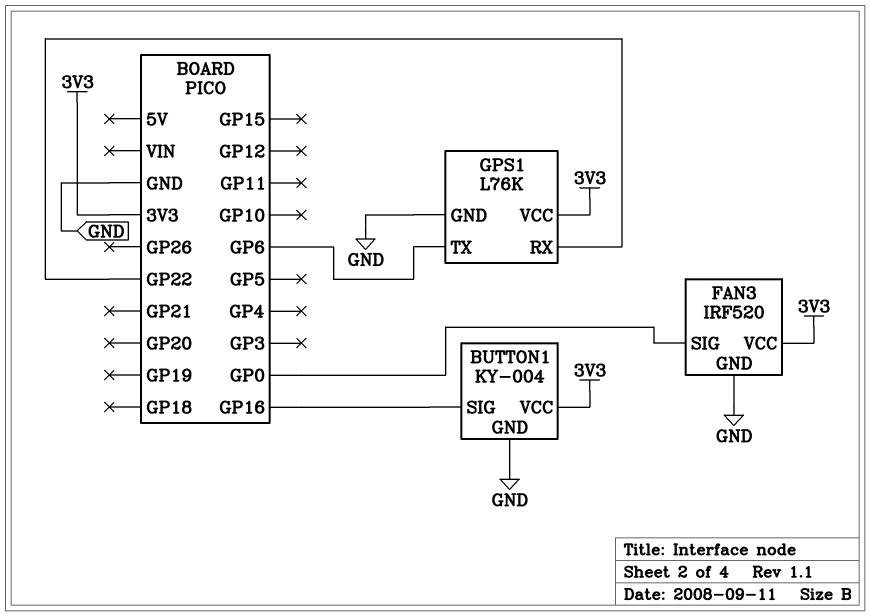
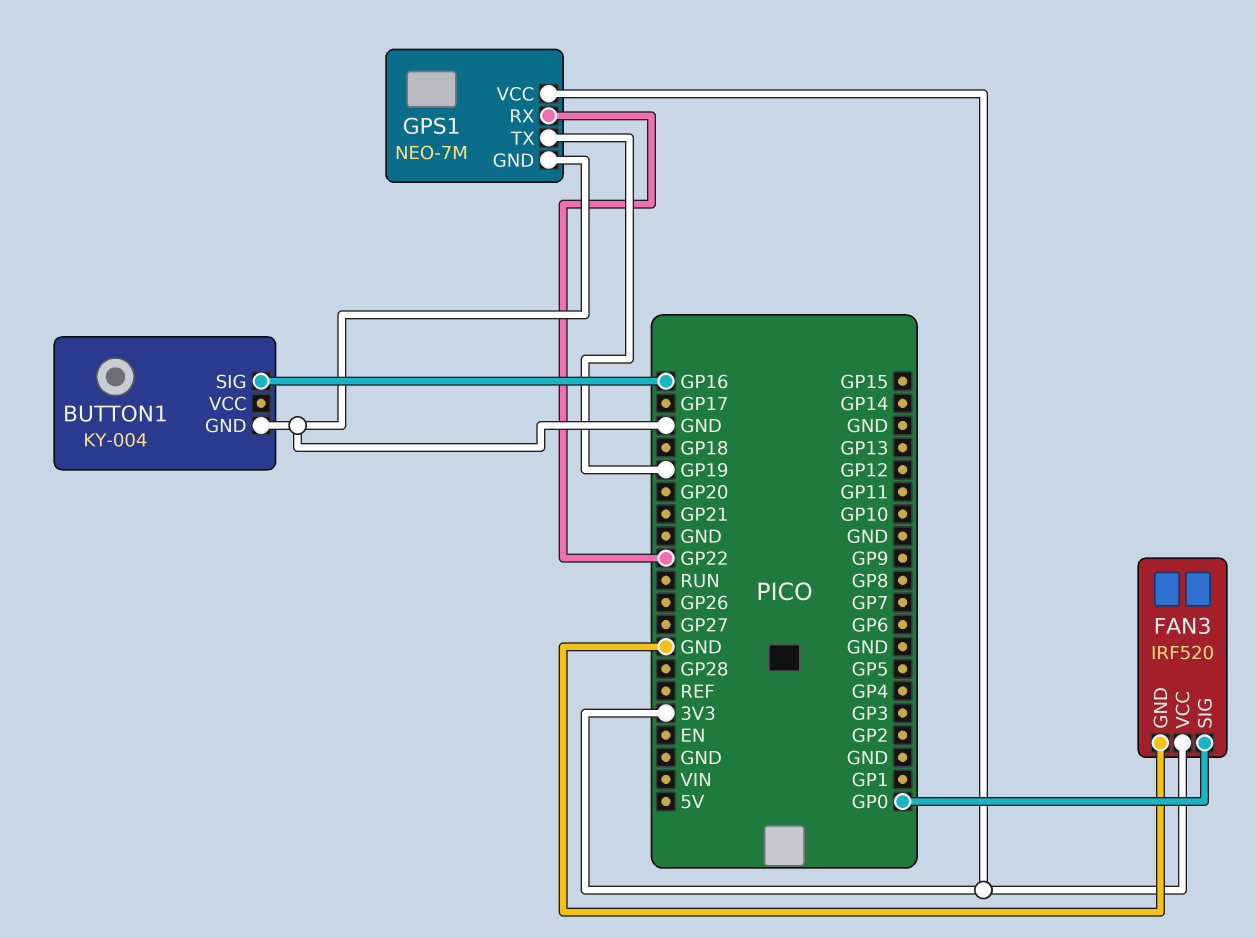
BUTTON1 pin VCC: 3V3 -> none
GPS1: L76K -> NEO-7M
GPS1 pin TX: GP6 -> GP19

